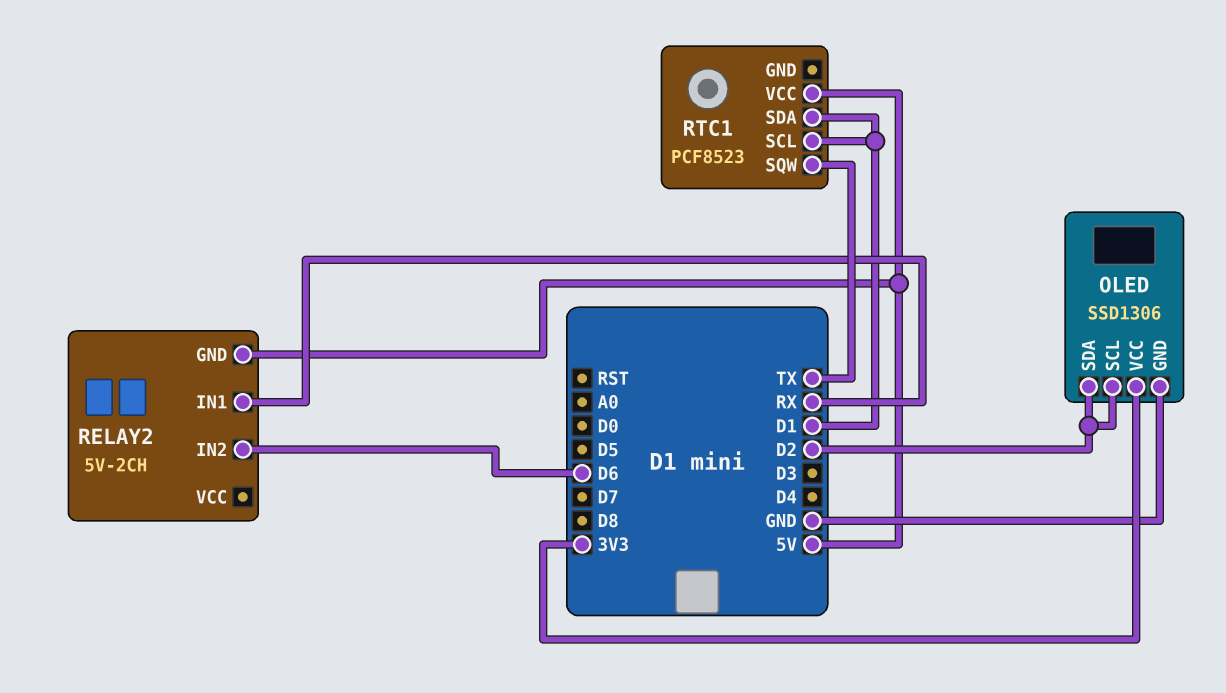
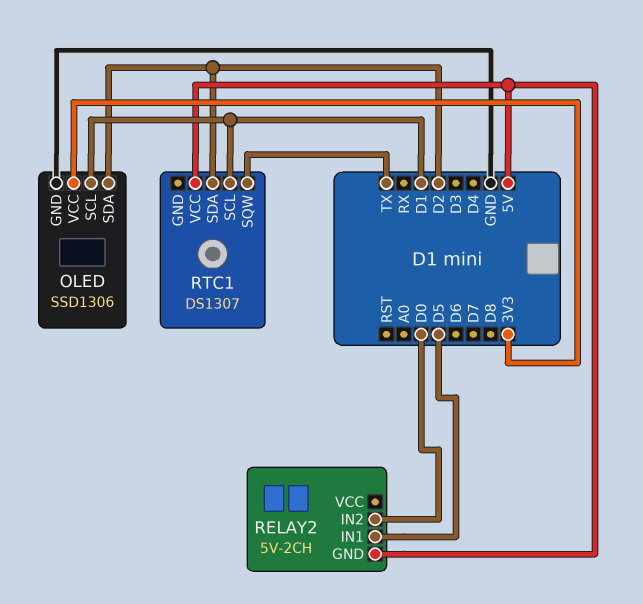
OLED pin SCL: D2 -> D1
RELAY2 pin IN1: RX -> D5
RELAY2 pin IN2: D6 -> D0
RTC1: PCF8523 -> DS1307
RTC1 pin SDA: D1 -> D2

